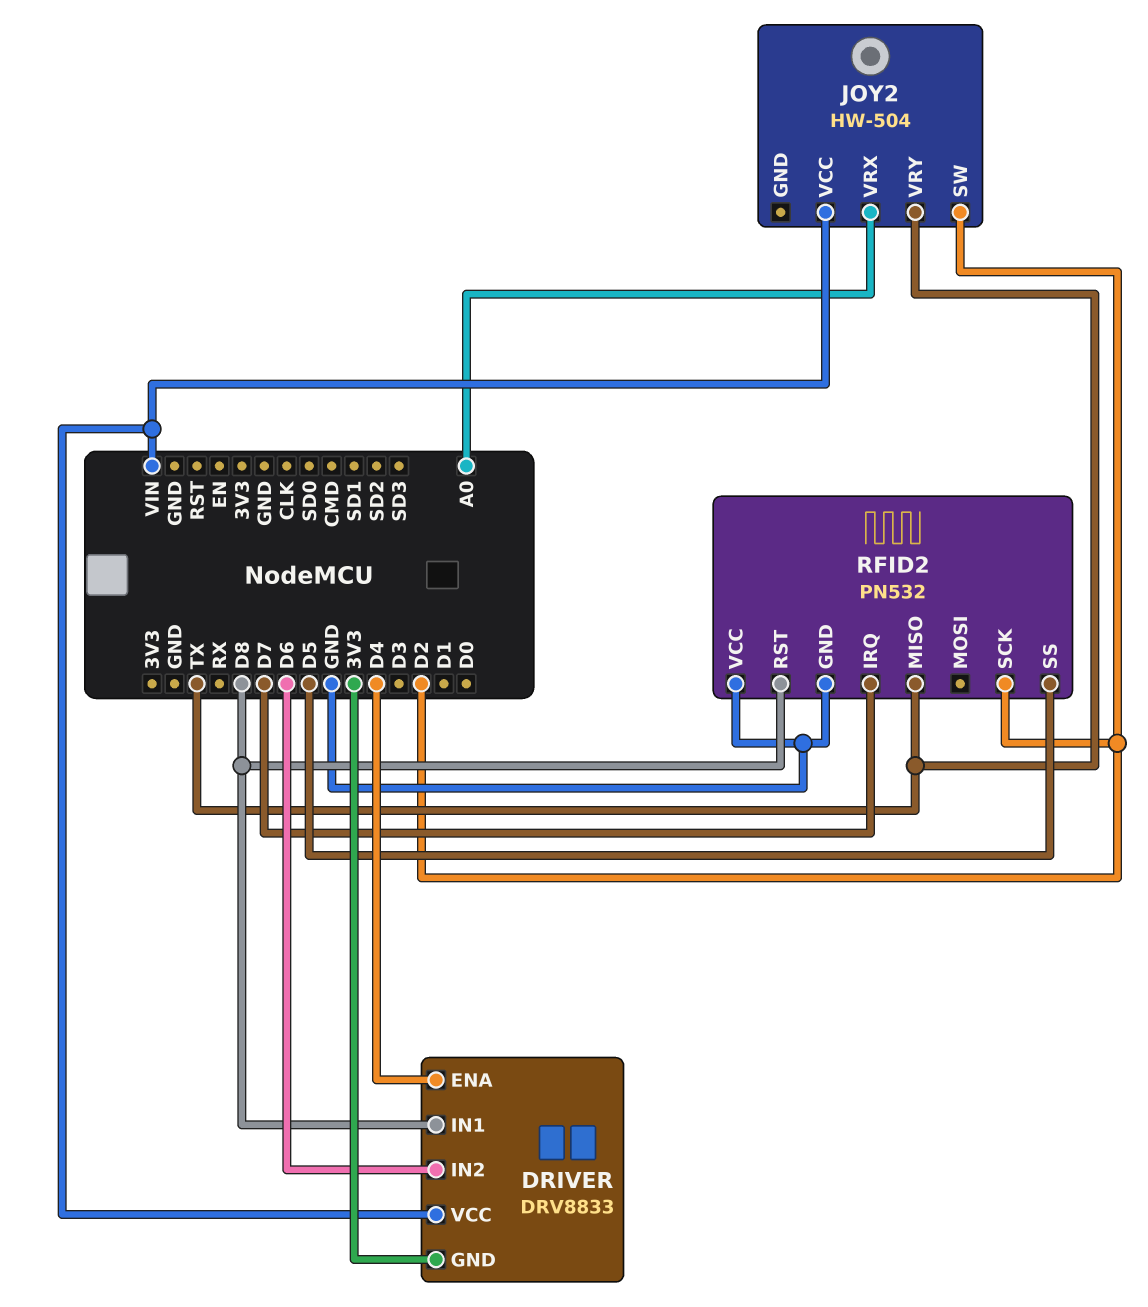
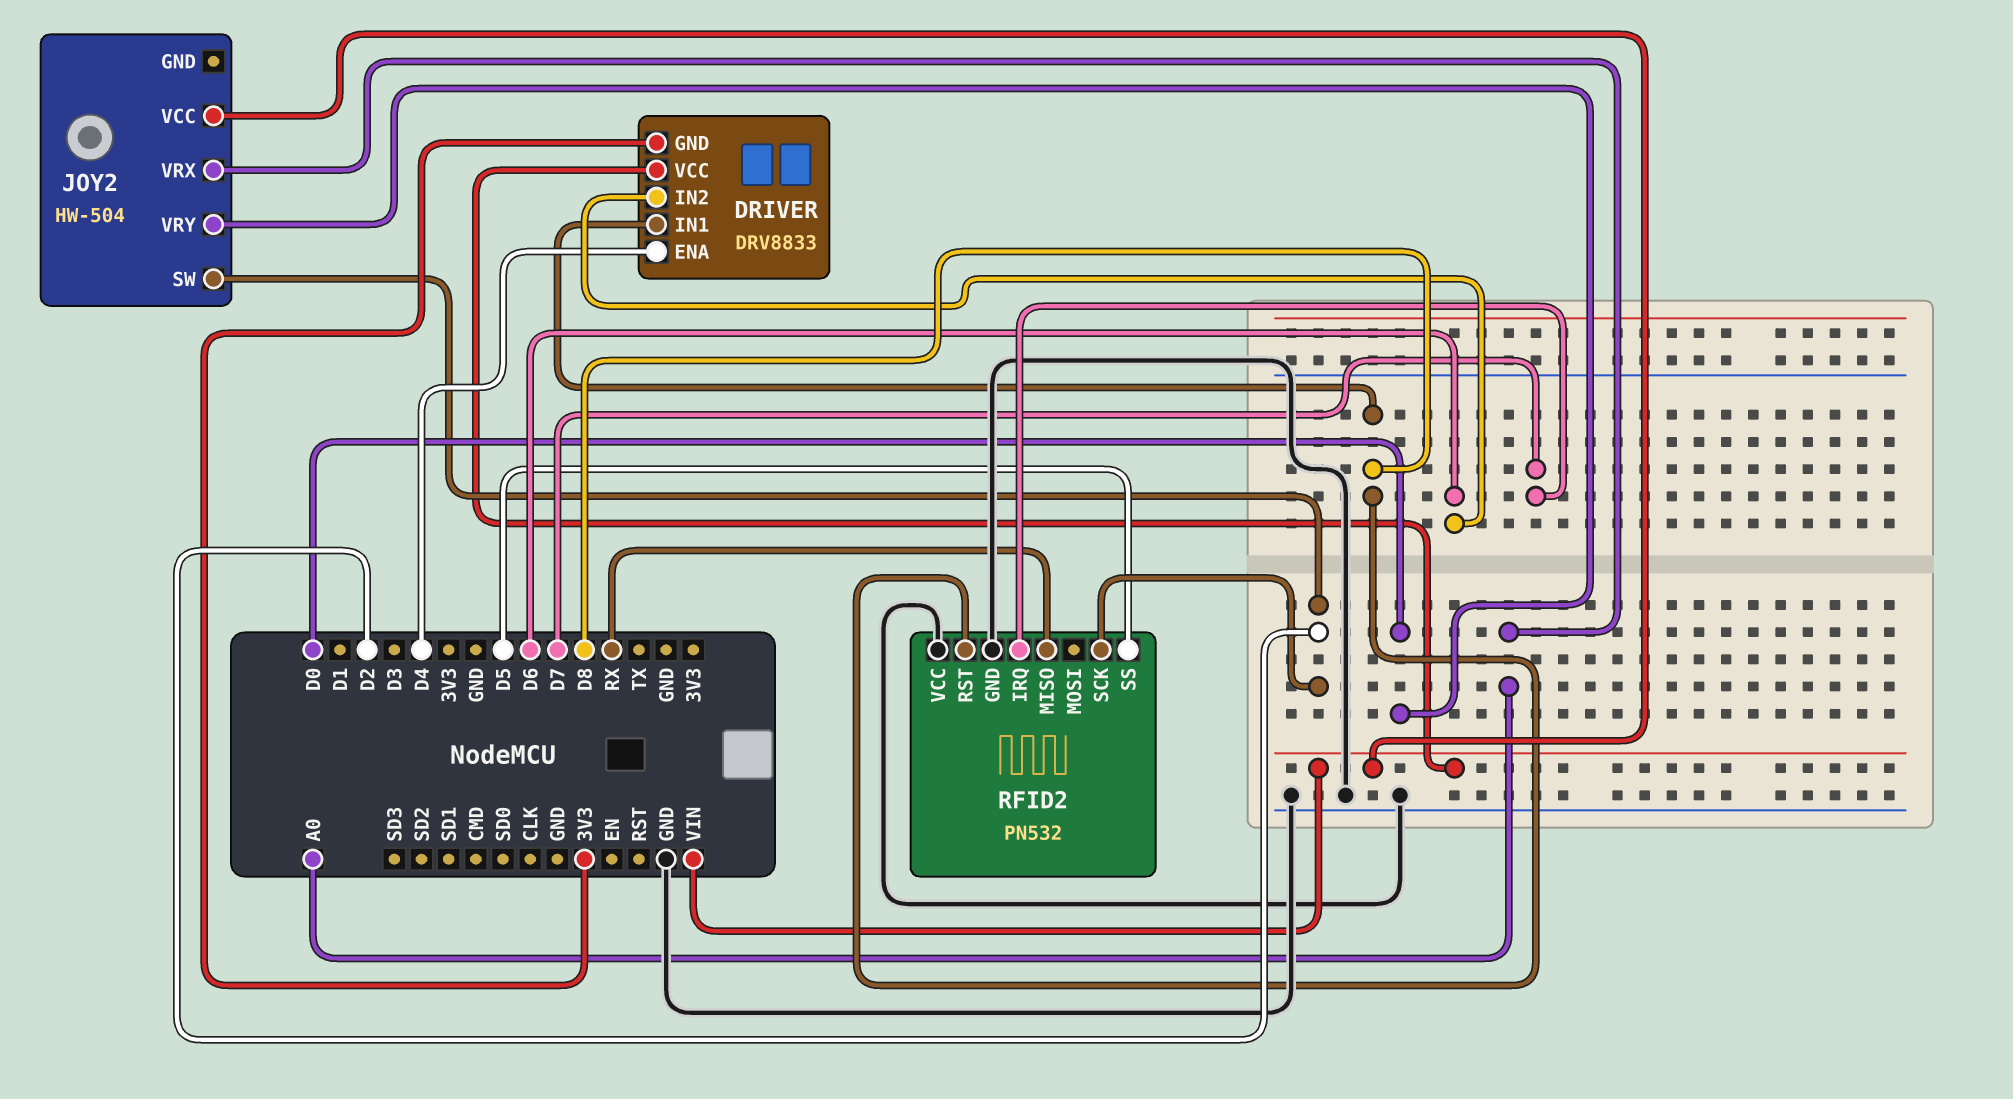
JOY2 pin VRY: TX -> D0
RFID2 pin MISO: TX -> RX

